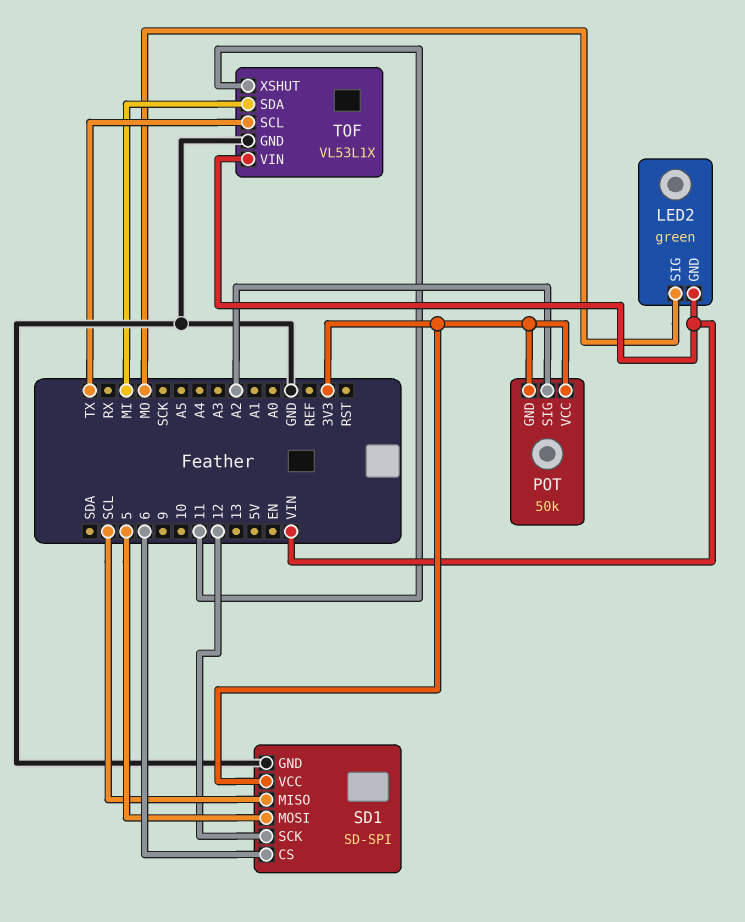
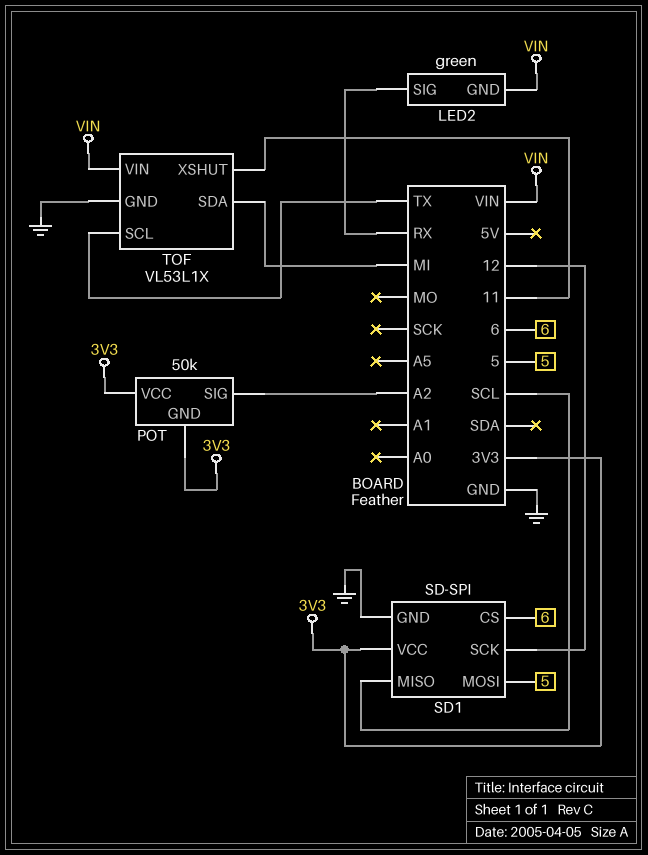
LED2 pin SIG: MO -> RX

